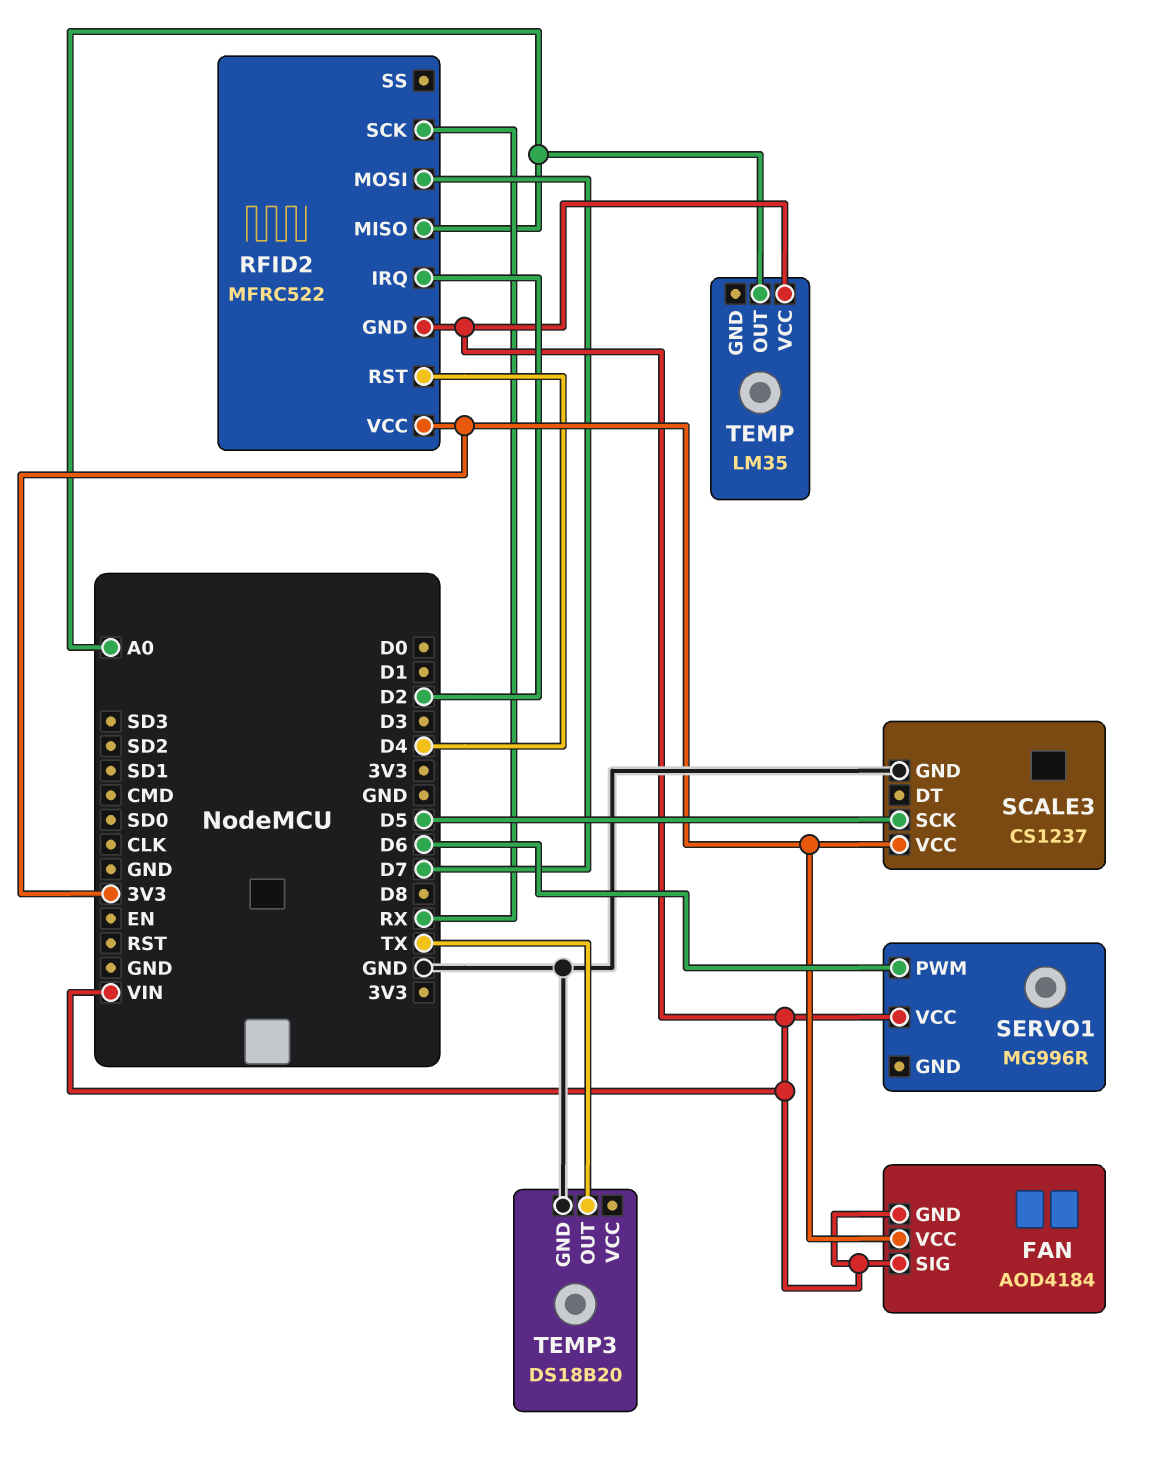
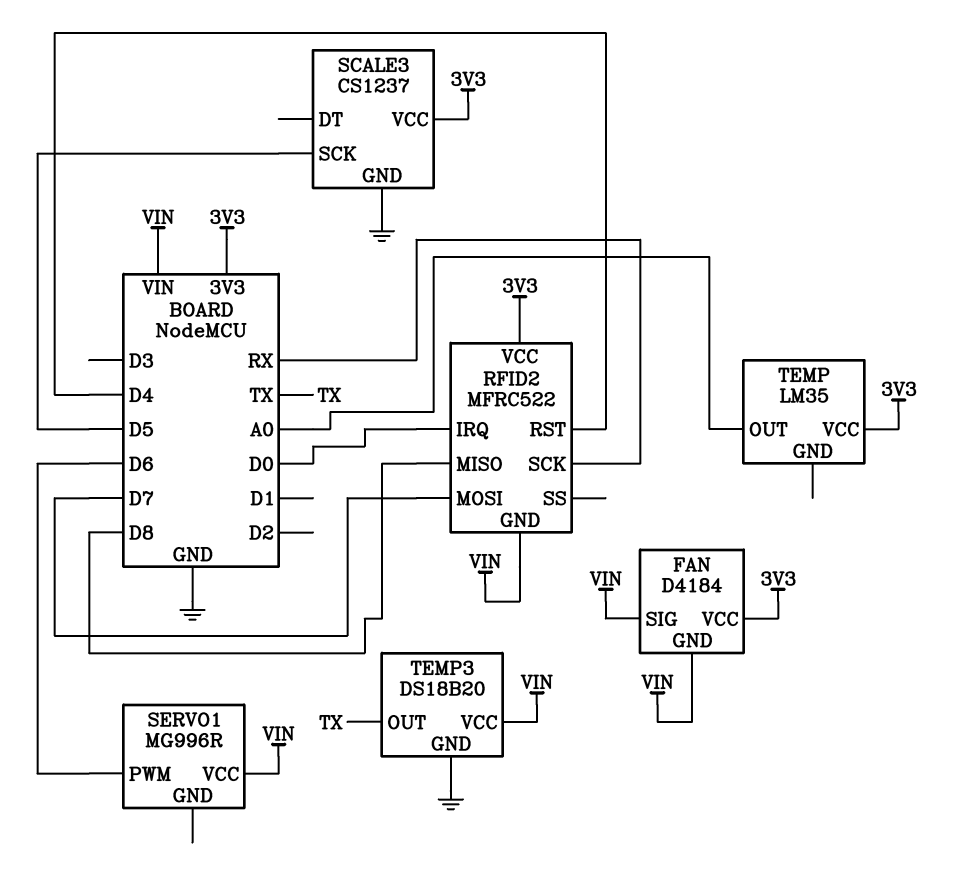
FAN: AOD4184 -> D4184
RFID2 pin IRQ: D2 -> D0
RFID2 pin MISO: A0 -> D8
TEMP pin VCC: VIN -> 3V3
TEMP3 pin VCC: none -> VIN

